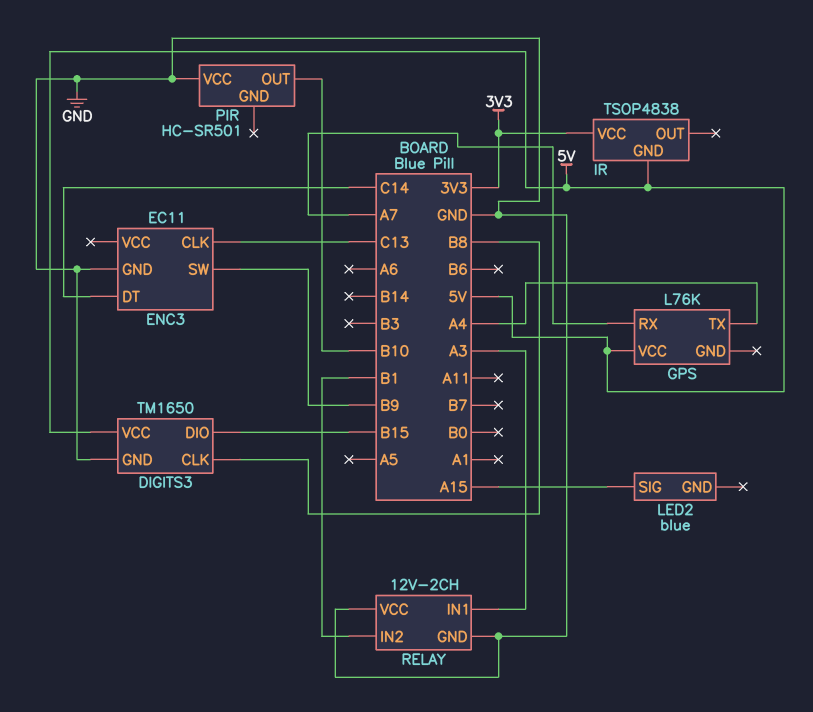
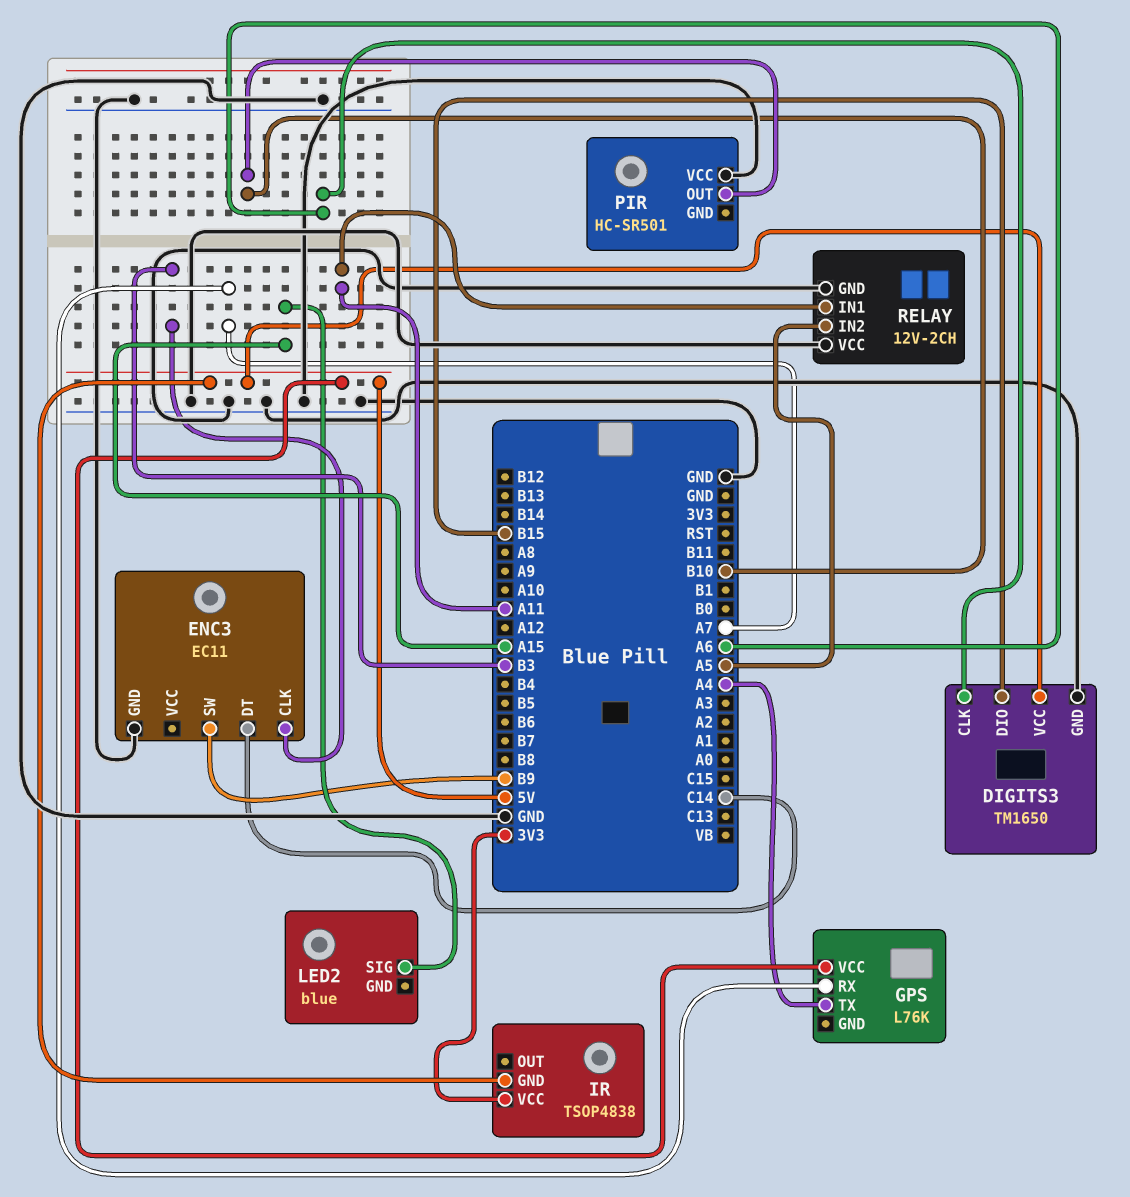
DIGITS3 pin CLK: B8 -> A6
ENC3 pin CLK: C13 -> B3
RELAY pin IN1: A3 -> A11
RELAY pin IN2: B1 -> A5

